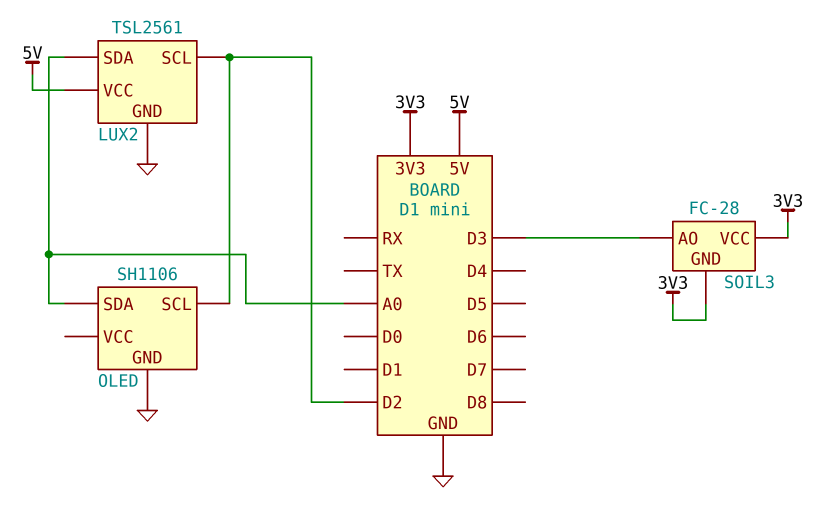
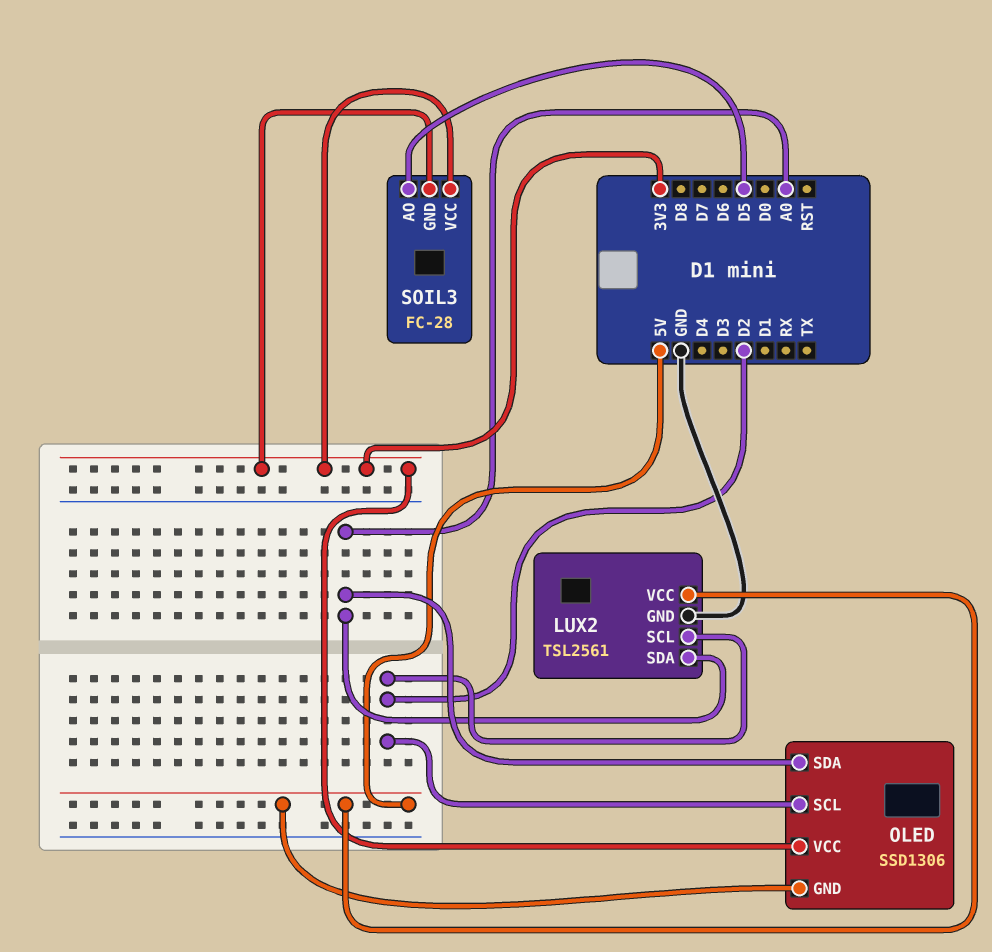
OLED: SH1106 -> SSD1306
OLED pin GND: GND -> 5V
OLED pin VCC: none -> 3V3
SOIL3 pin AO: D3 -> D5

